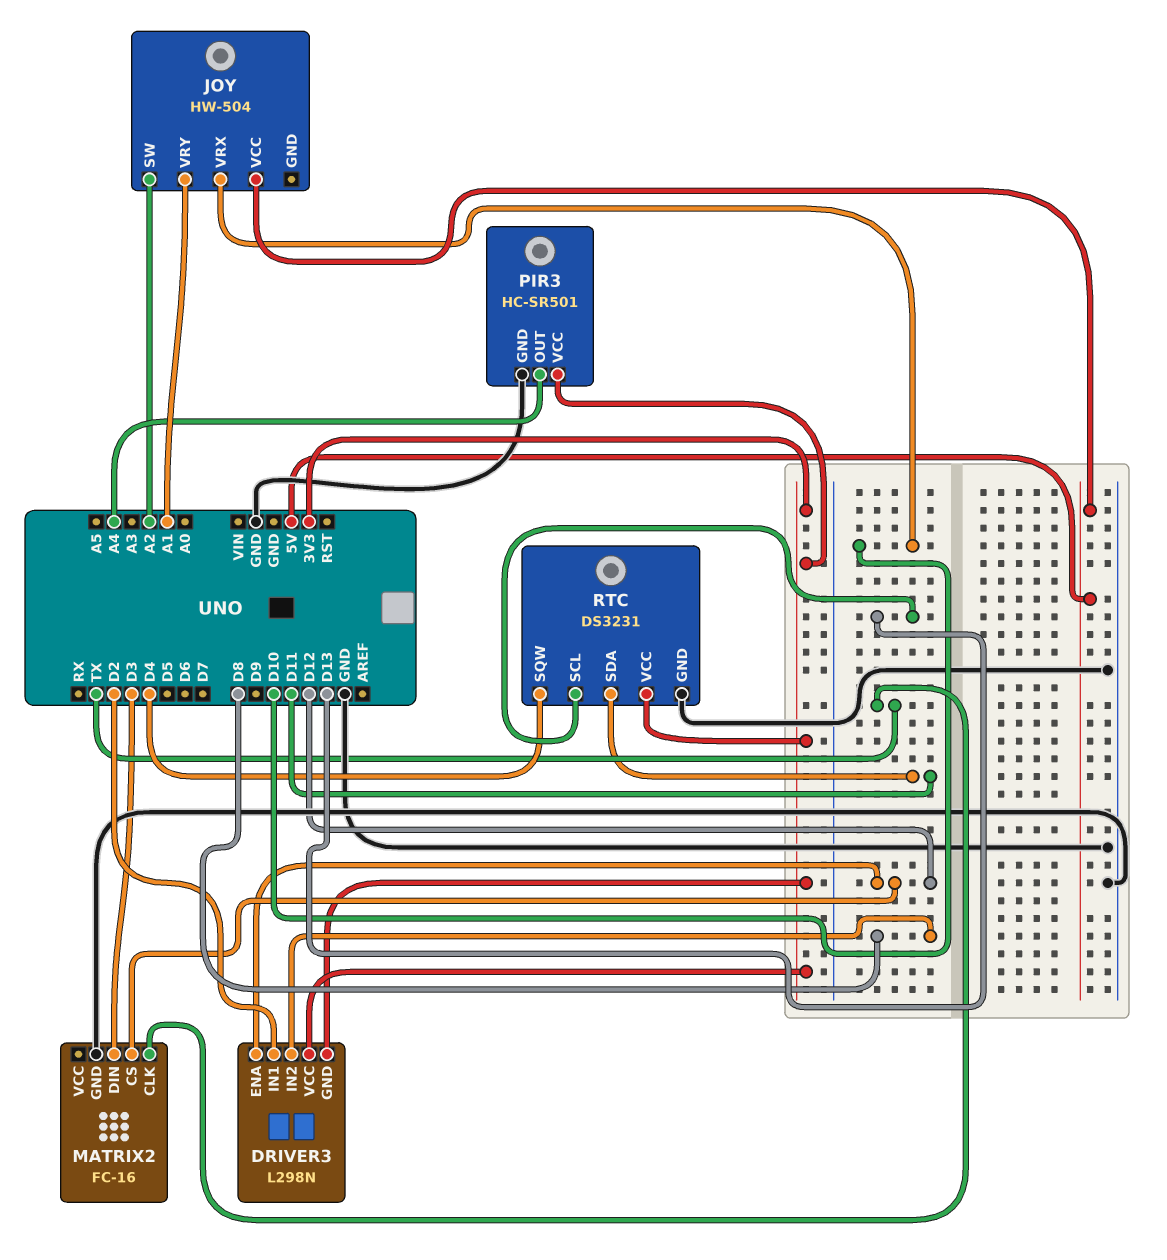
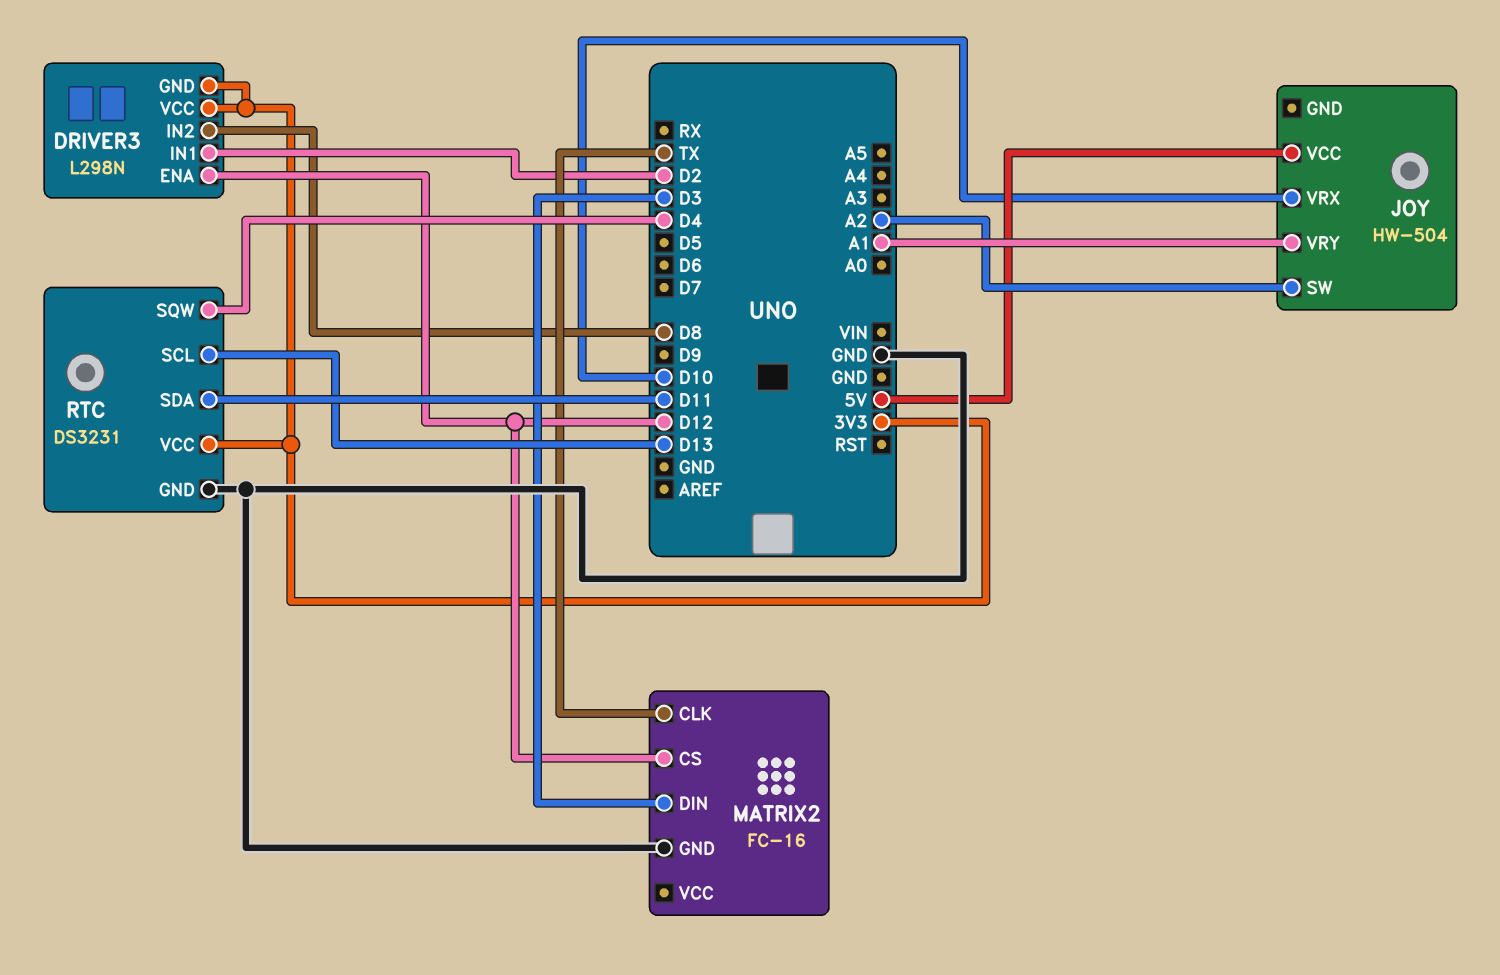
PIR3: HC-SR501 -> none
PIR3 pin GND: GND -> none
PIR3 pin OUT: A4 -> none
PIR3 pin VCC: 3V3 -> none

